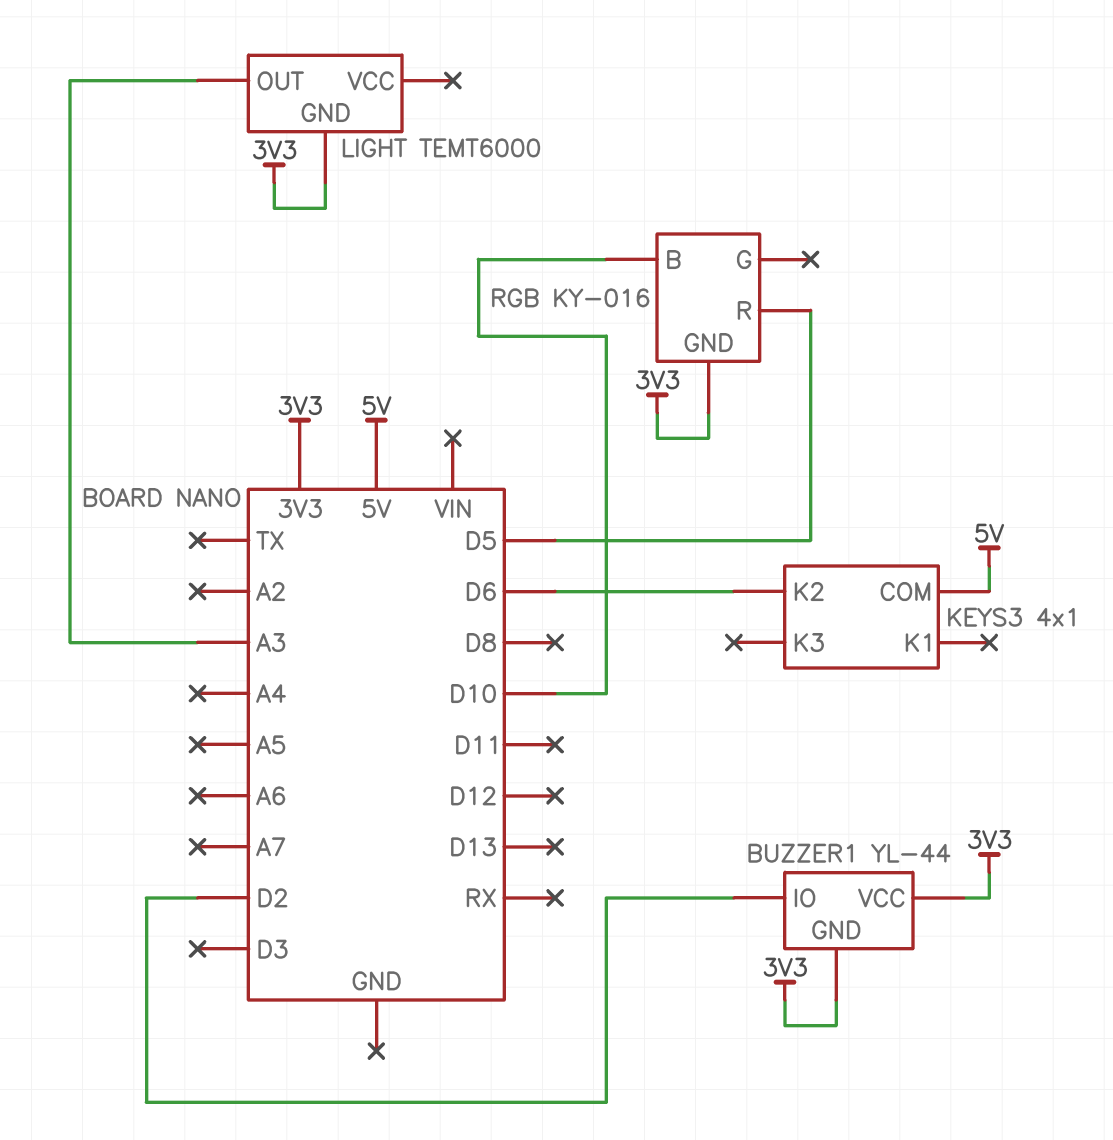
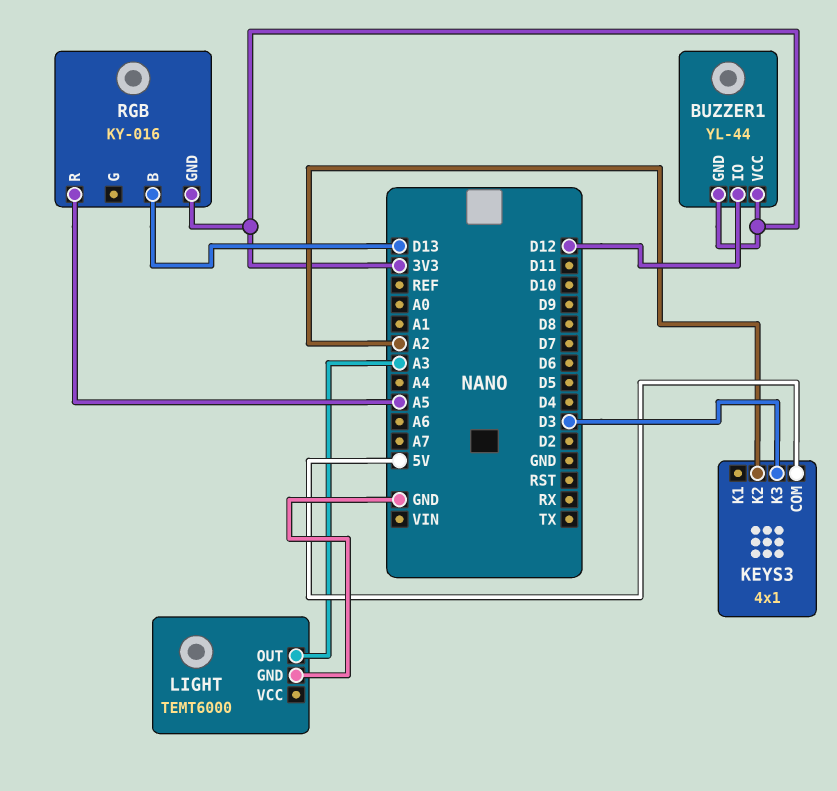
BUZZER1 pin IO: D2 -> D12
KEYS3 pin K2: D6 -> A2
KEYS3 pin K3: none -> D3
LIGHT pin GND: 3V3 -> GND
RGB pin B: D10 -> D13
RGB pin R: D5 -> A5

